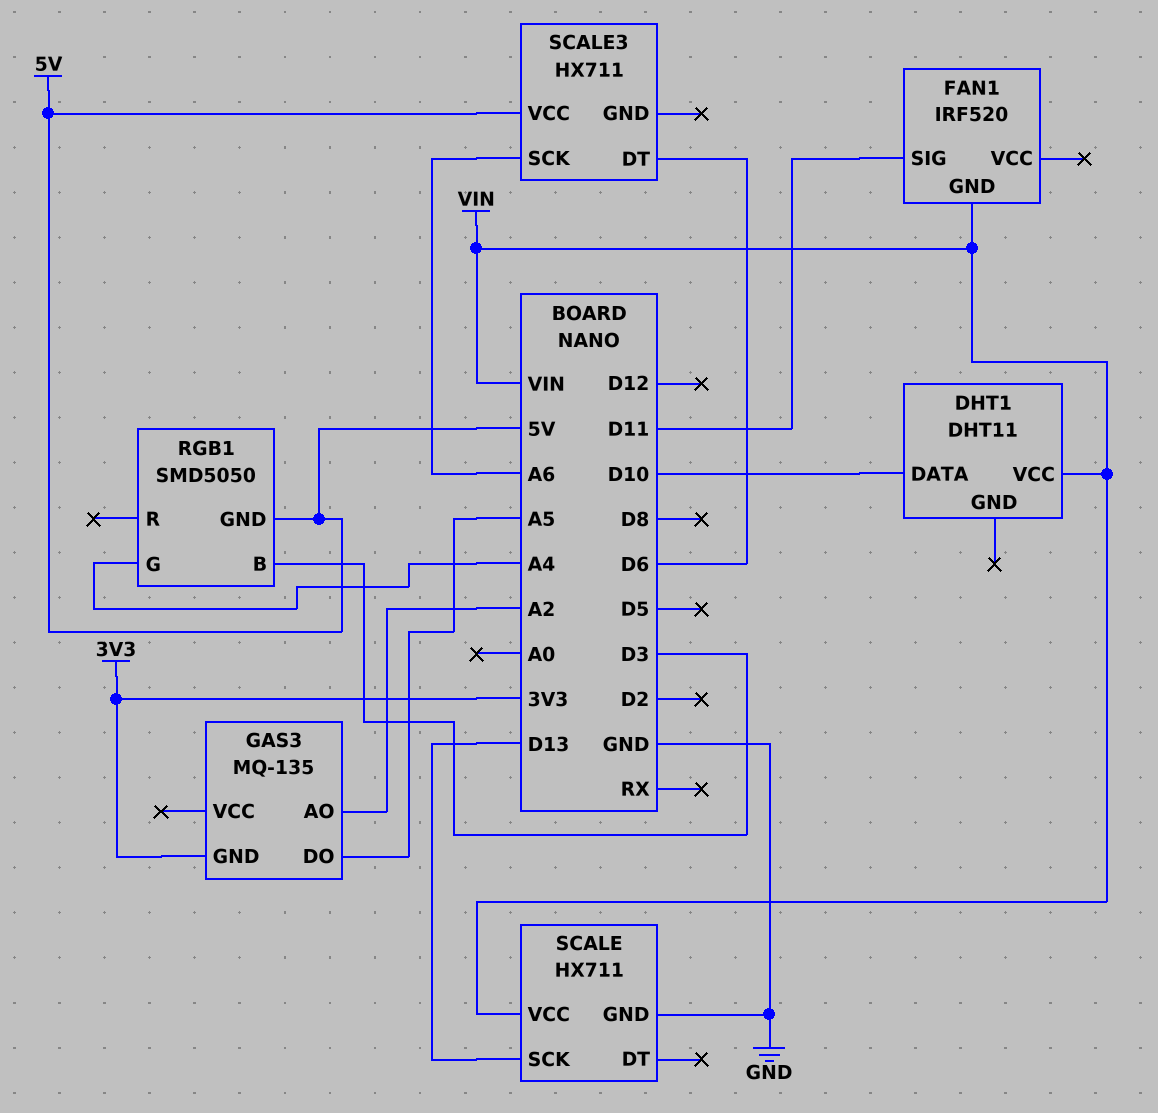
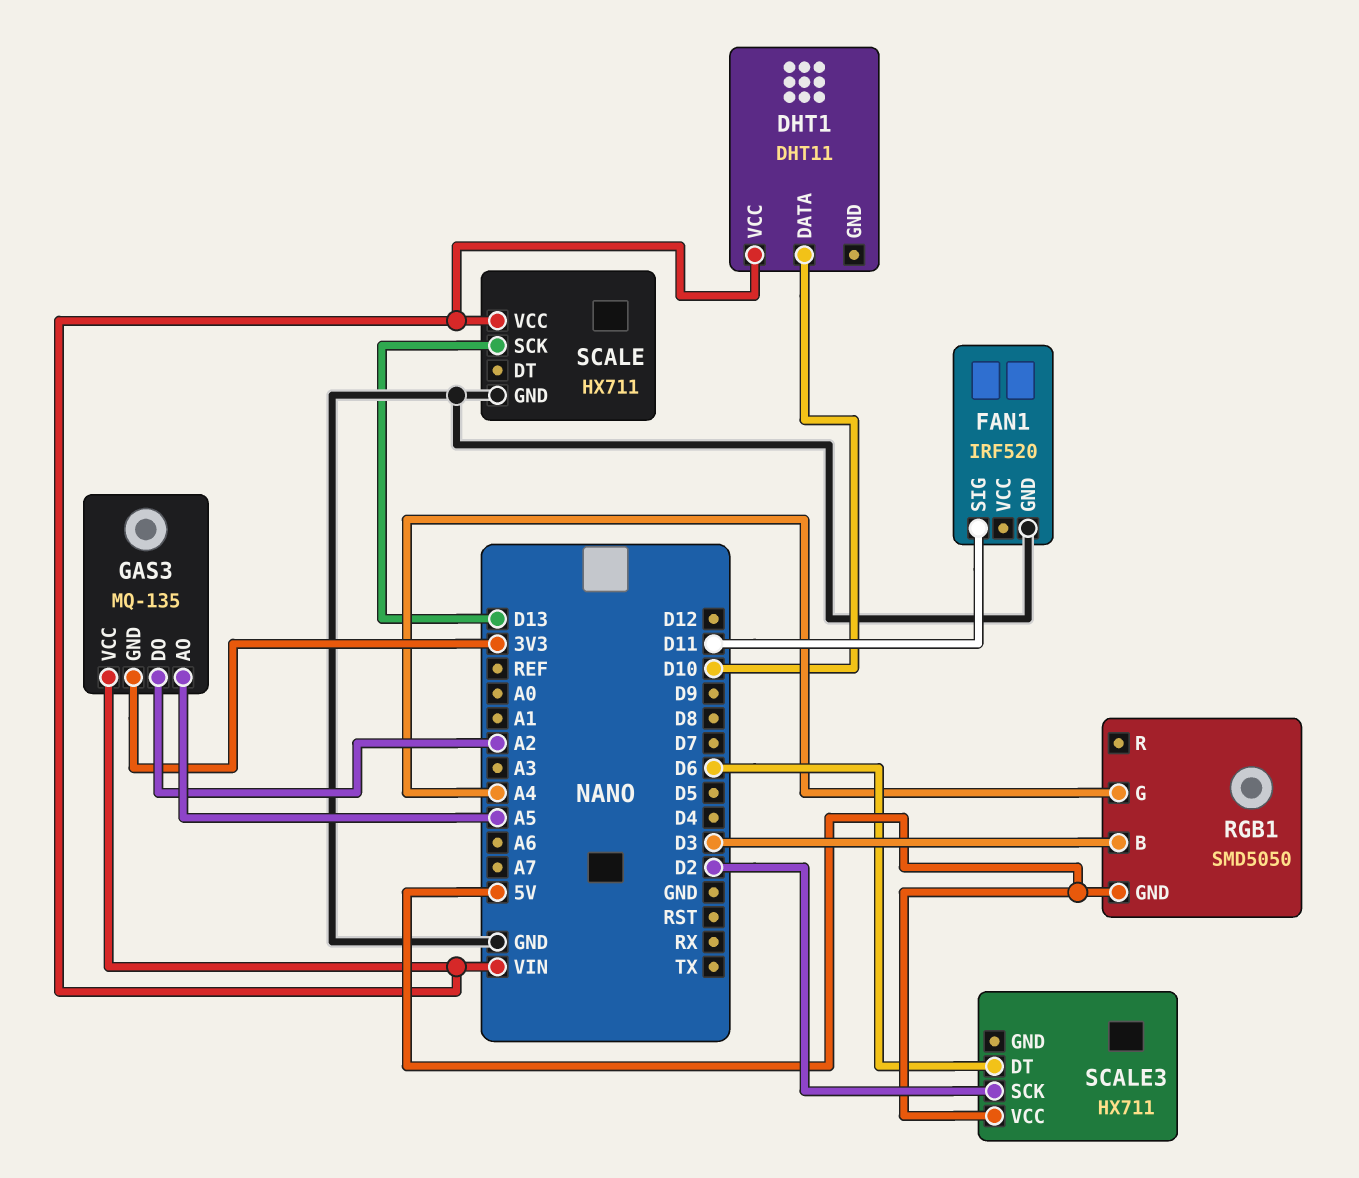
FAN1 pin GND: VIN -> GND
GAS3 pin AO: A2 -> A5
GAS3 pin DO: A5 -> A2
GAS3 pin VCC: none -> VIN
SCALE3 pin SCK: A6 -> D2

